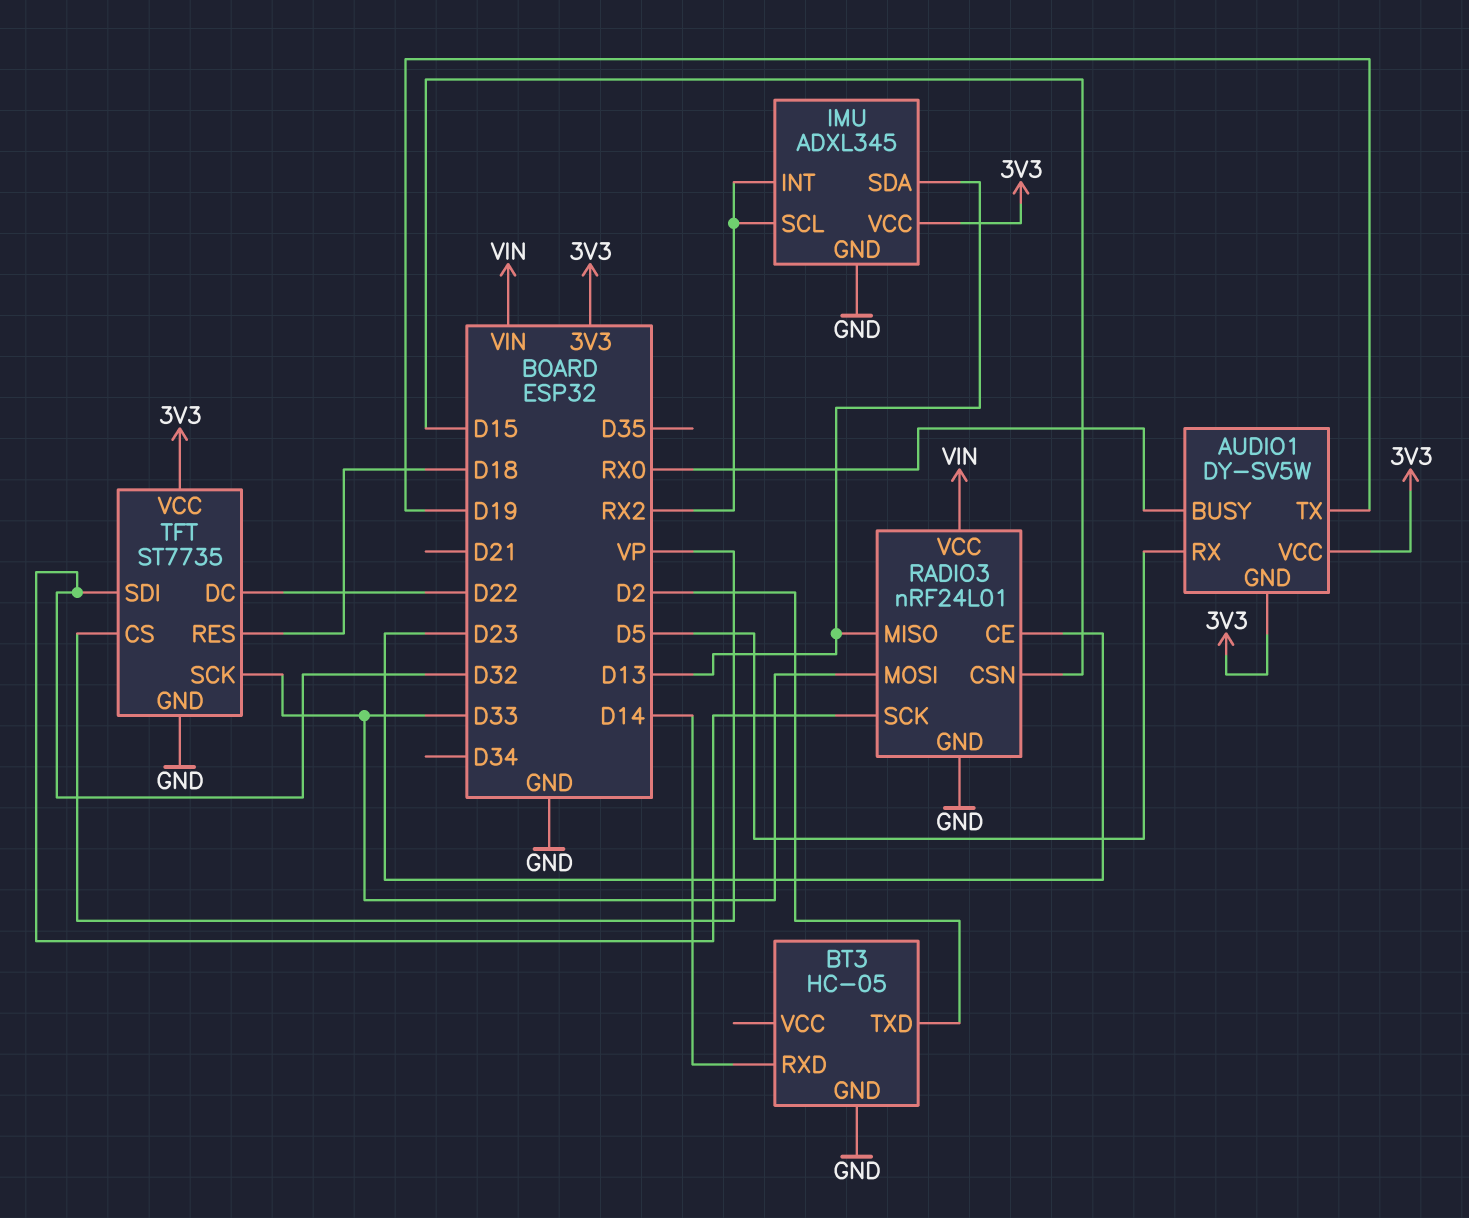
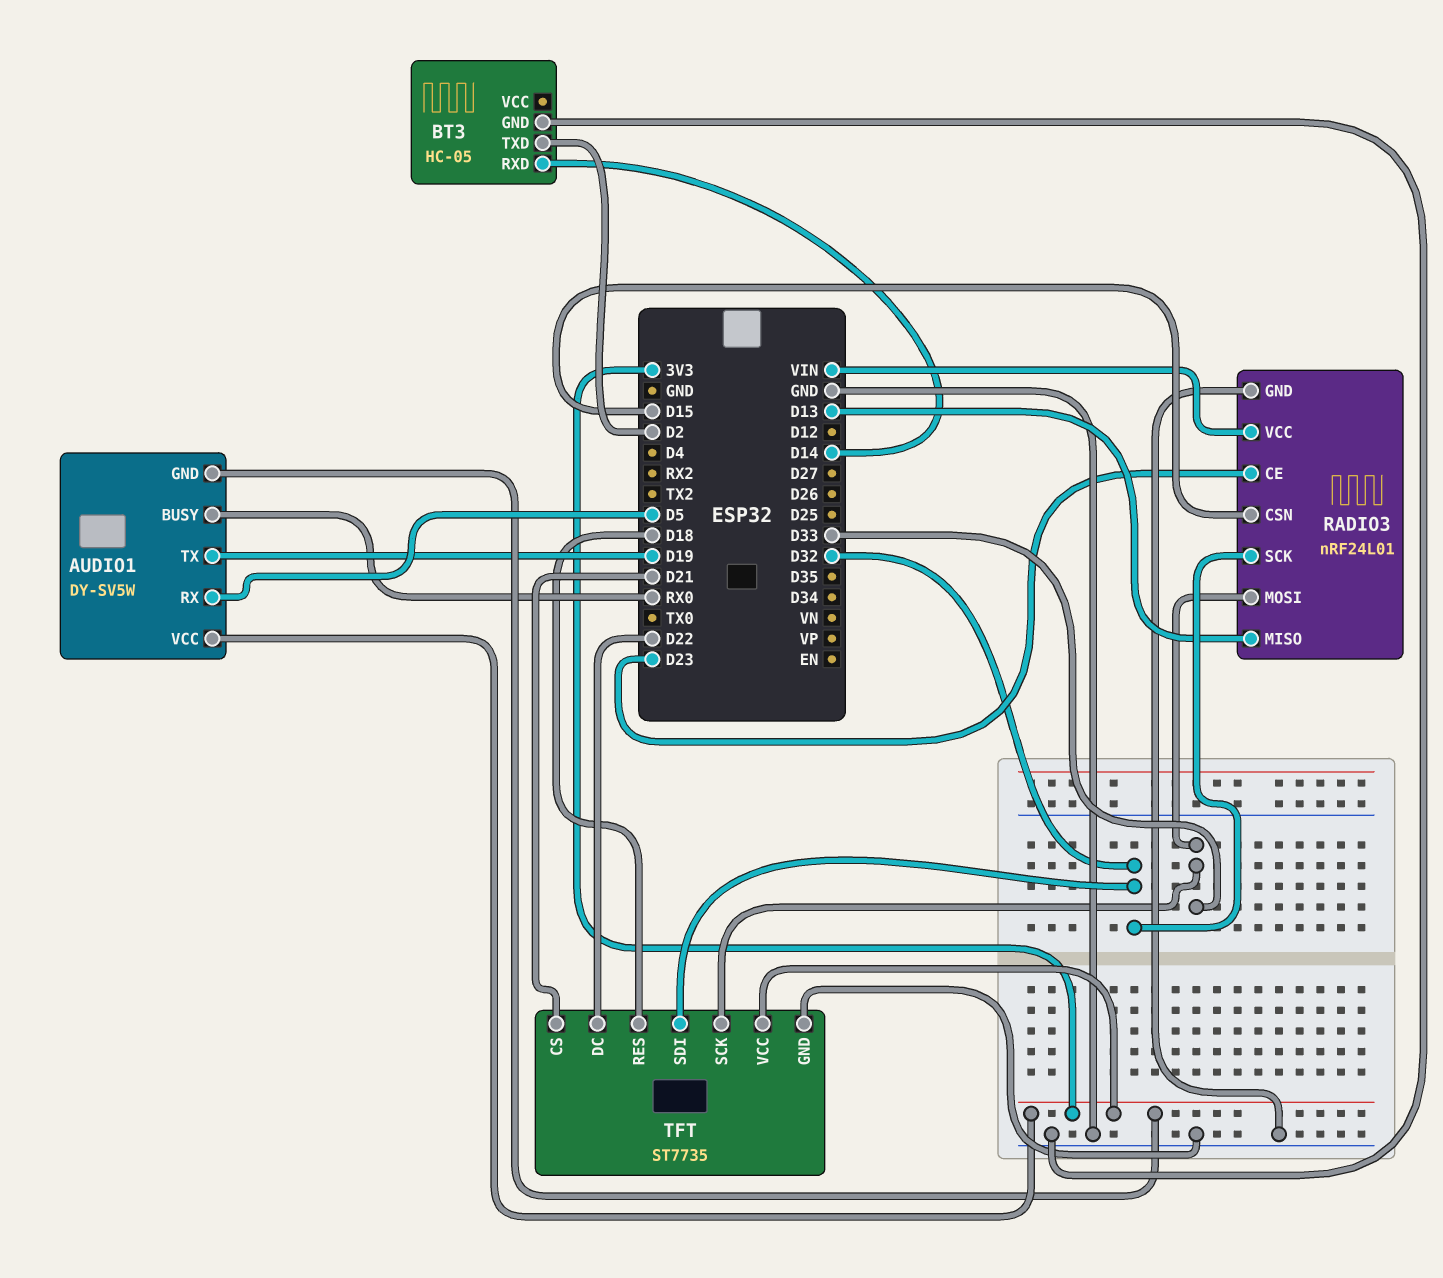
IMU: ADXL345 -> none
IMU pin GND: GND -> none
IMU pin INT: RX2 -> none
IMU pin SCL: RX2 -> none
IMU pin SDA: D13 -> none
IMU pin VCC: 3V3 -> none
TFT pin CS: VP -> D21

